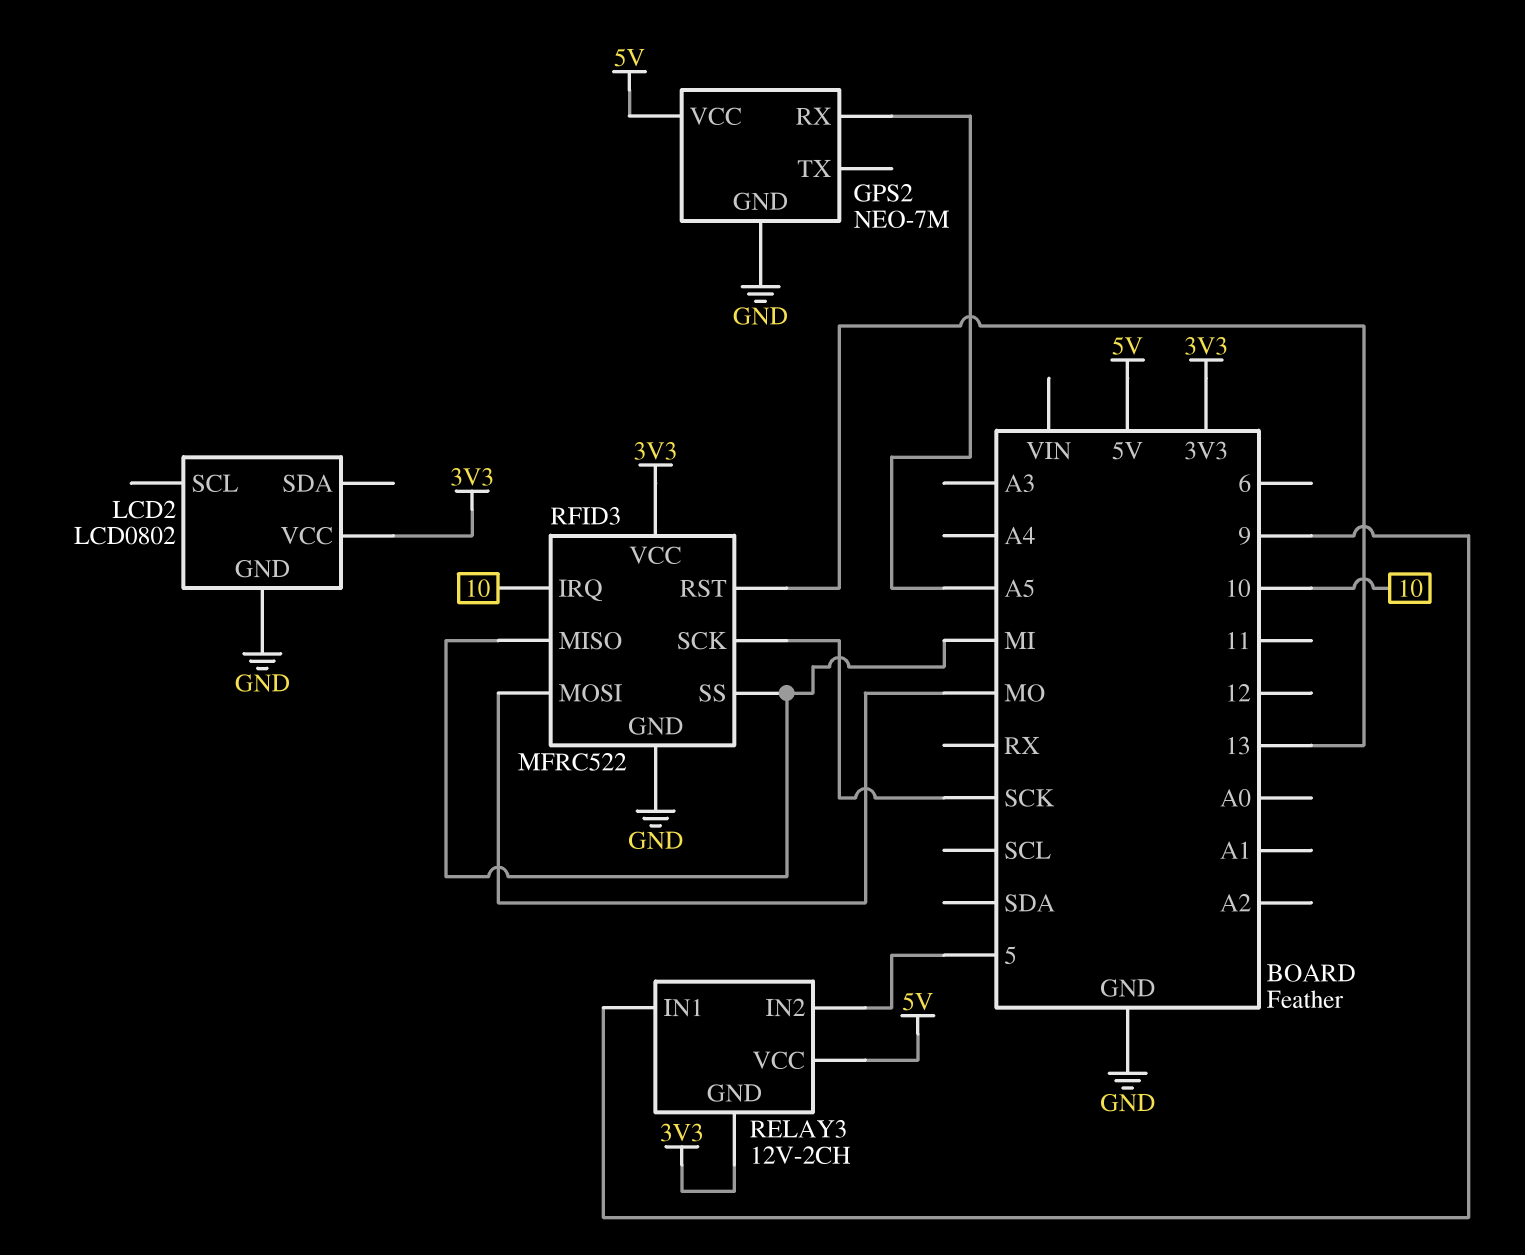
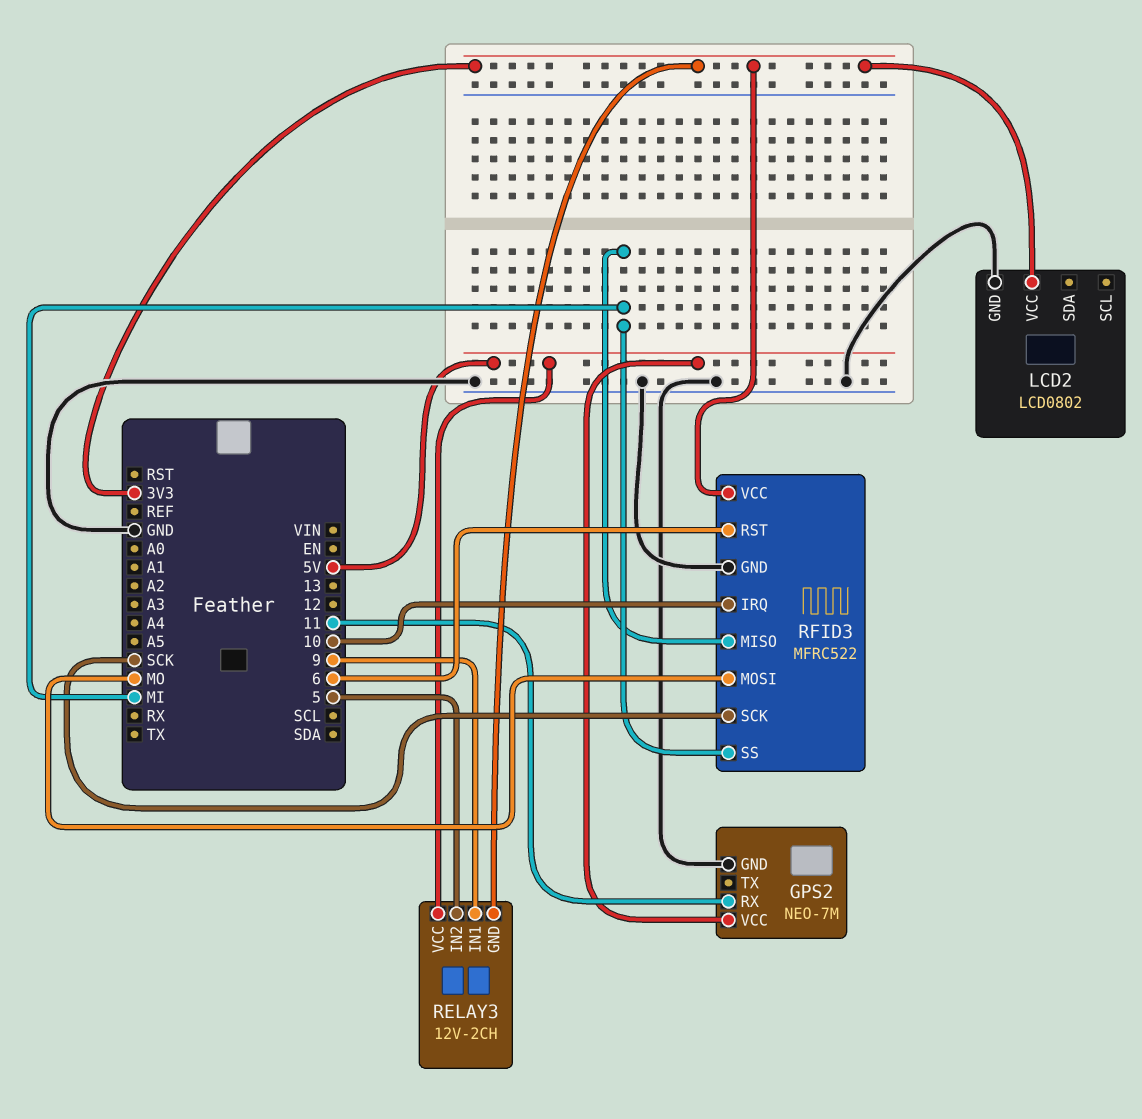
GPS2 pin RX: A5 -> 11
RFID3 pin RST: 13 -> 6

